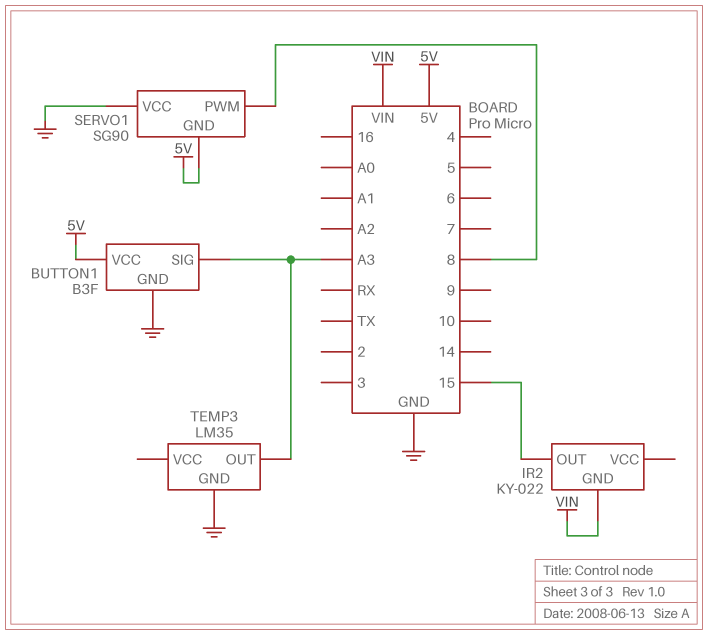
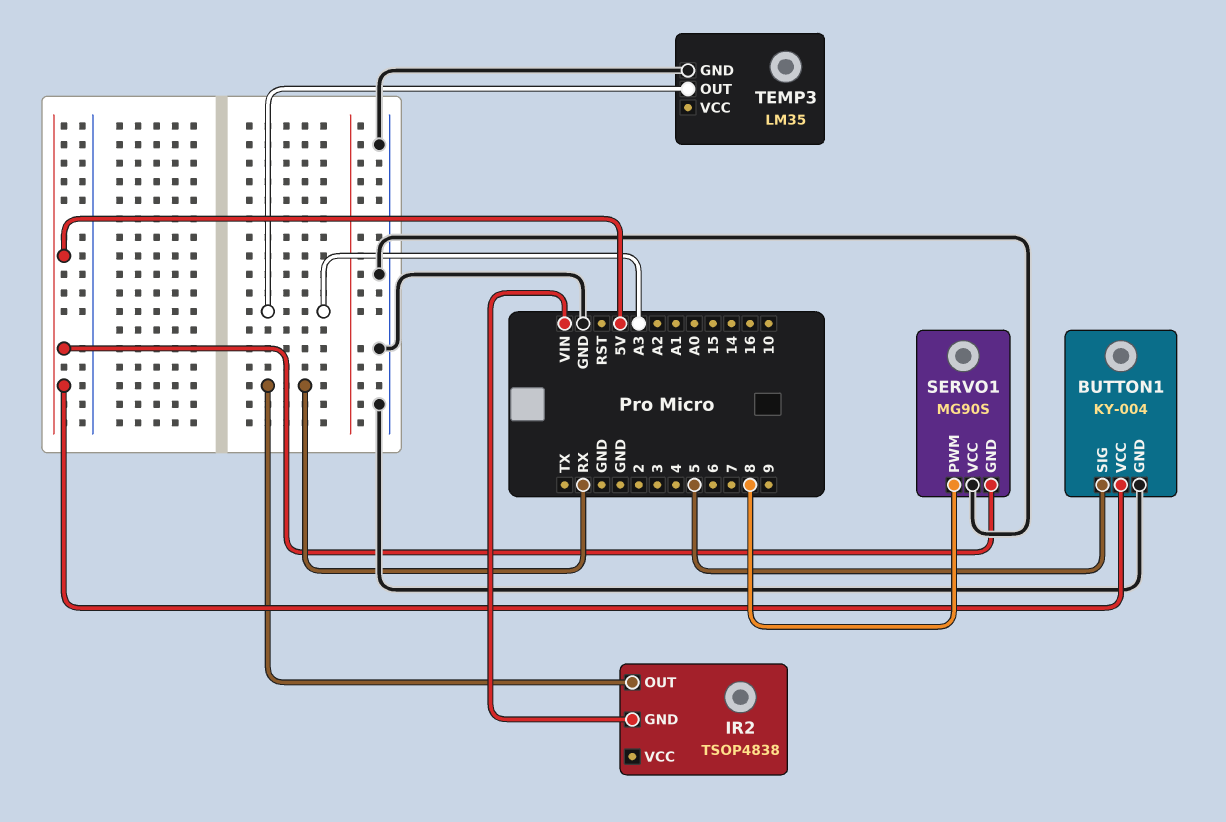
BUTTON1: B3F -> KY-004
BUTTON1 pin SIG: A3 -> 5
IR2: KY-022 -> TSOP4838
IR2 pin OUT: 15 -> RX
SERVO1: SG90 -> MG90S

